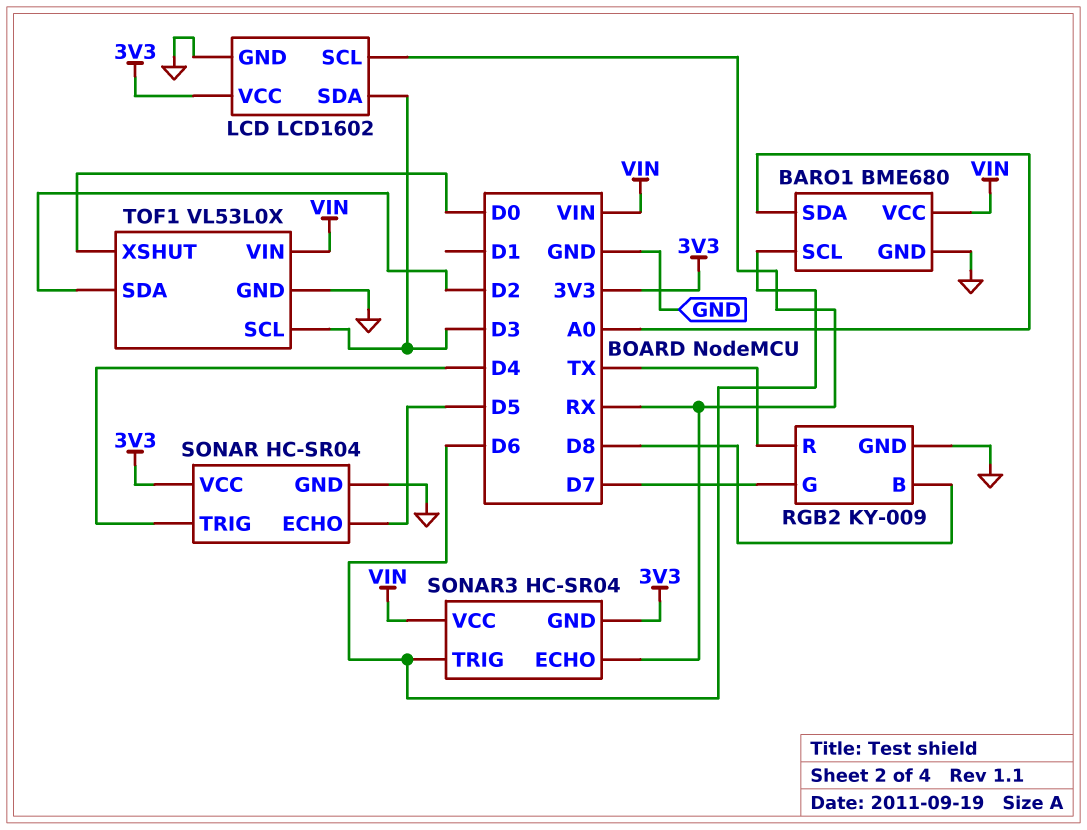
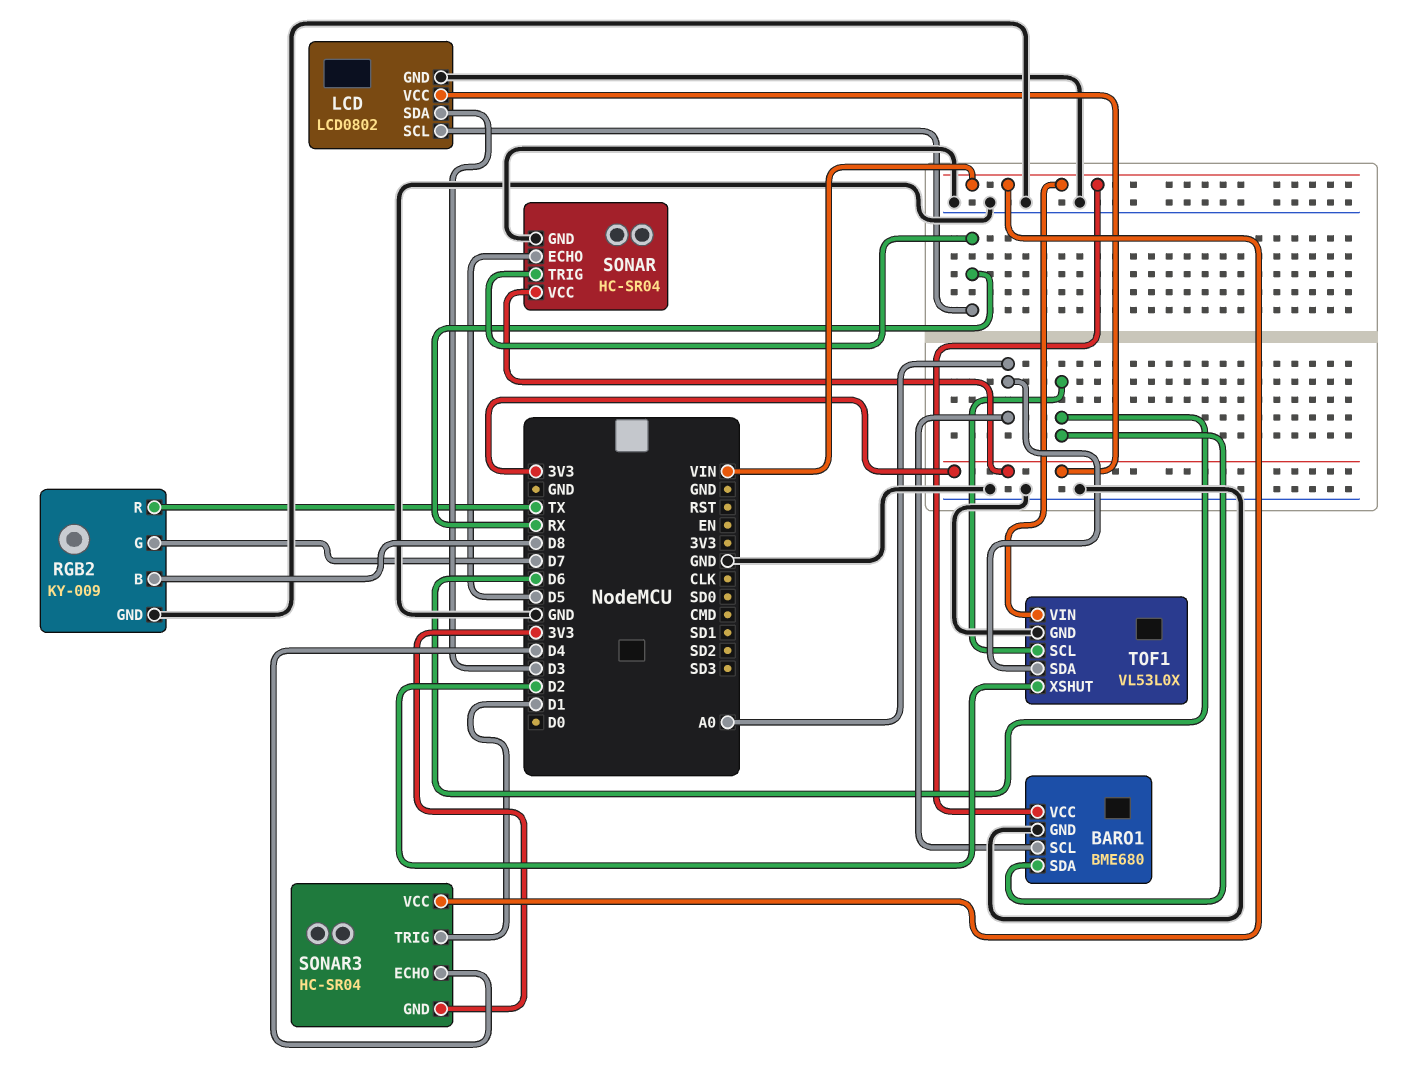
BARO1 pin SCL: D6 -> A0
BARO1 pin SDA: A0 -> D6
LCD: LCD1602 -> LCD0802
SONAR pin TRIG: D4 -> RX
SONAR3 pin ECHO: RX -> D4
SONAR3 pin TRIG: D6 -> D1
TOF1 pin SCL: D3 -> D6
TOF1 pin SDA: D2 -> A0
TOF1 pin XSHUT: D0 -> D2

